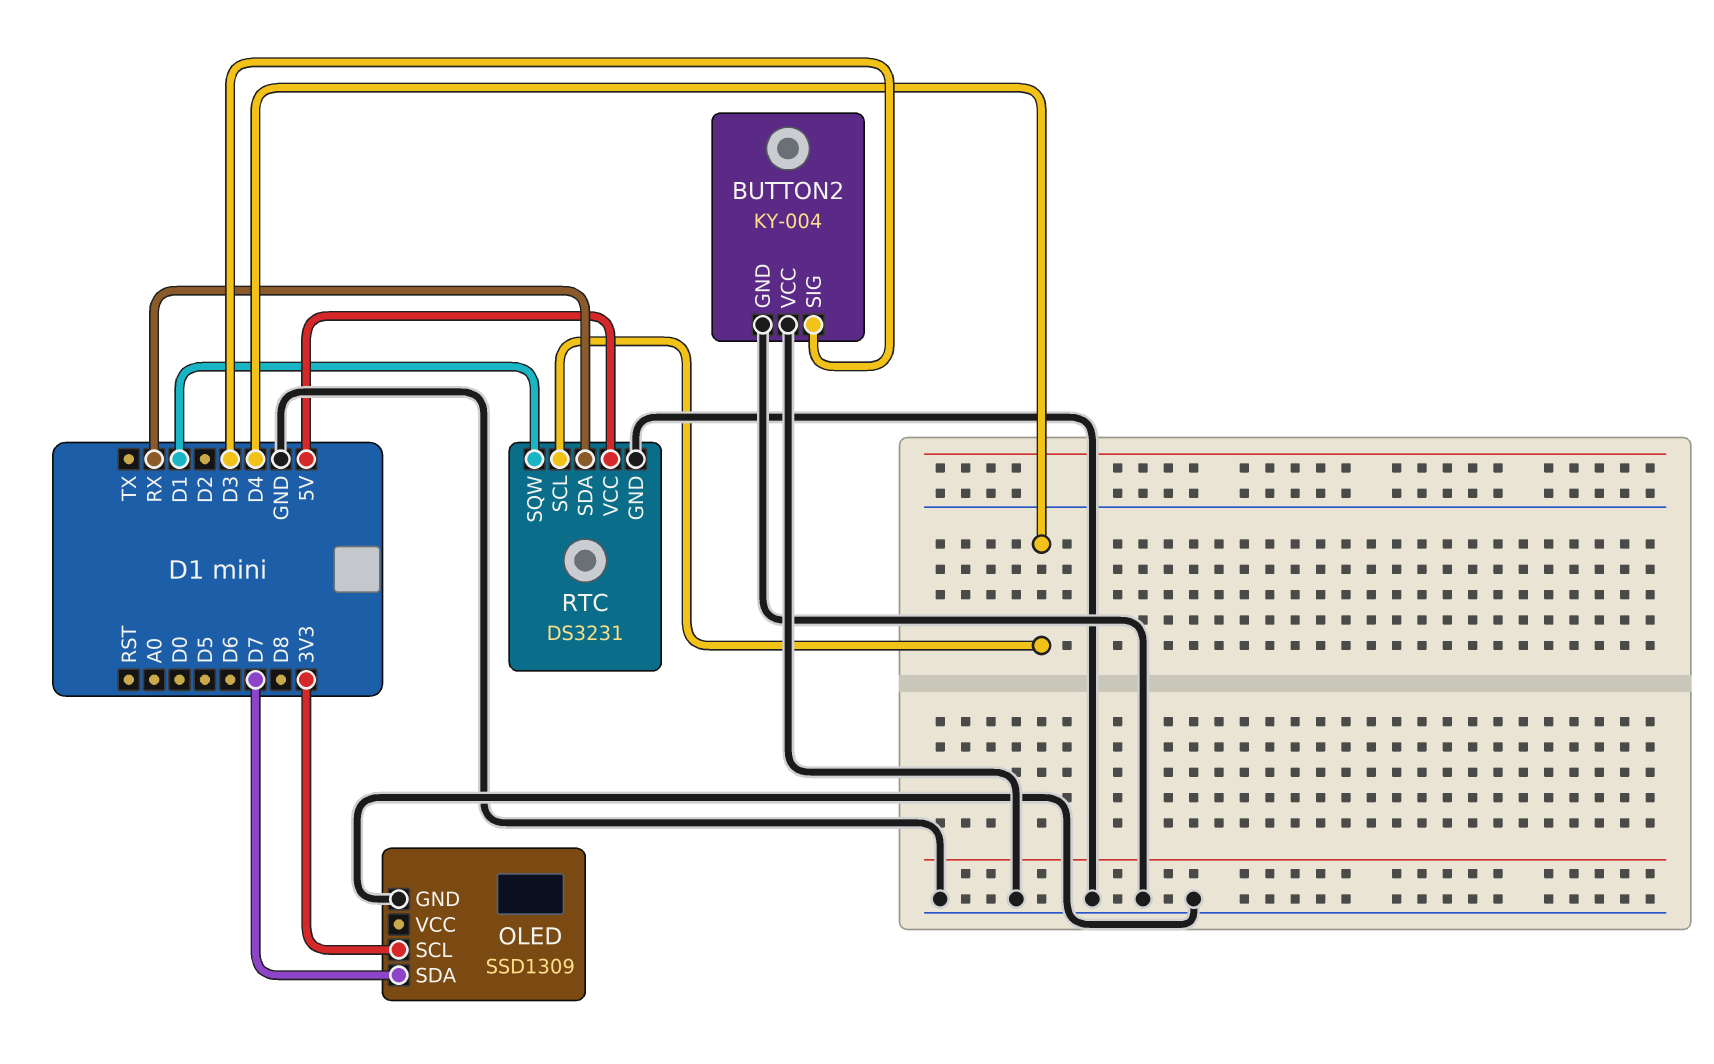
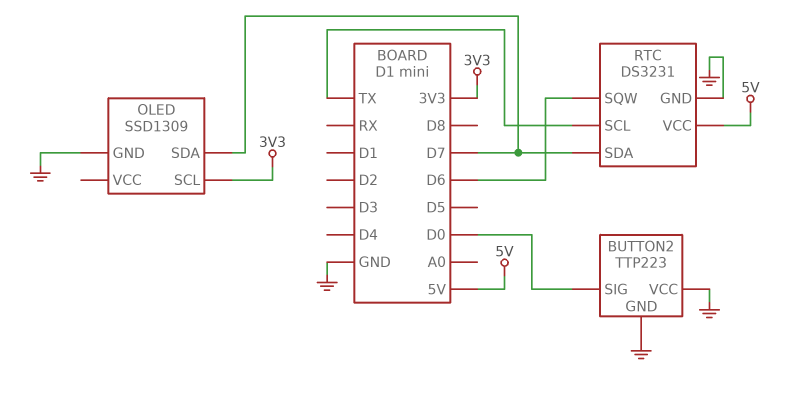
BUTTON2: KY-004 -> TTP223
BUTTON2 pin SIG: D3 -> D0
RTC pin SCL: D4 -> TX
RTC pin SDA: RX -> D7
RTC pin SQW: D1 -> D6

